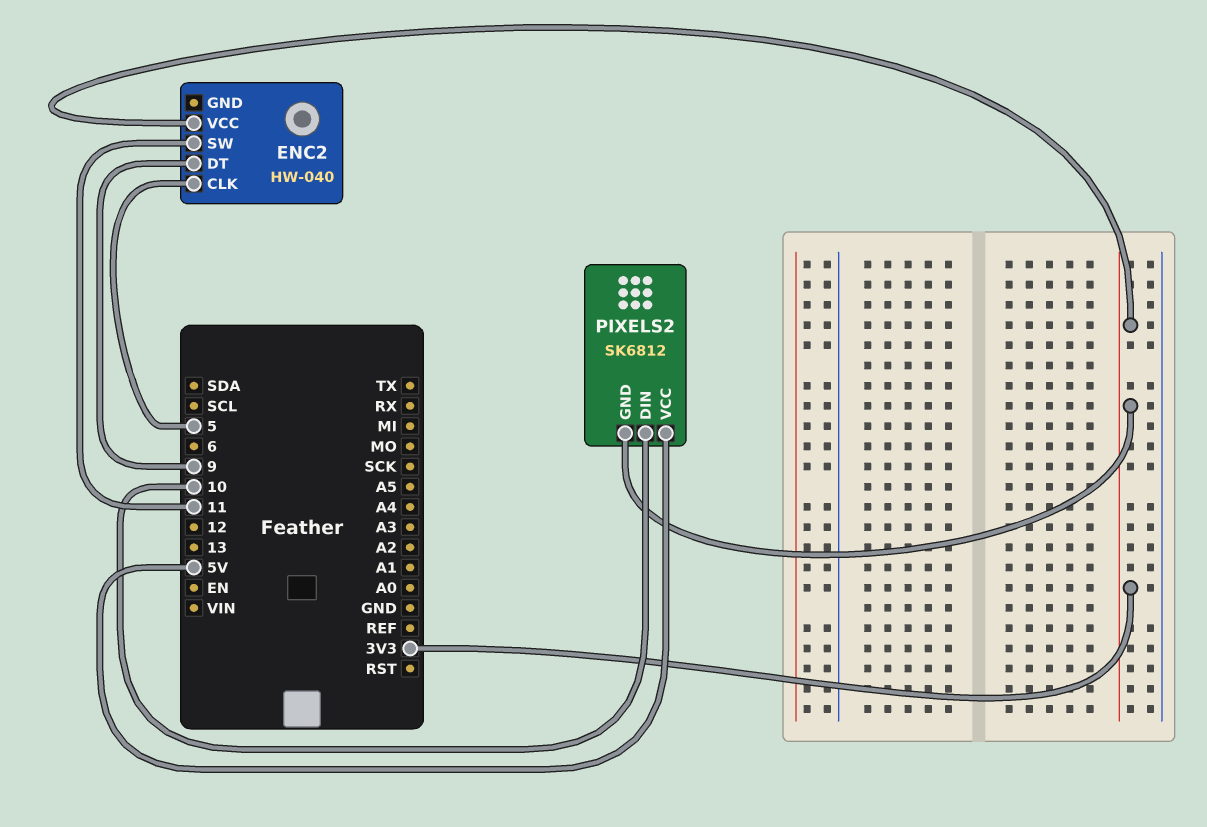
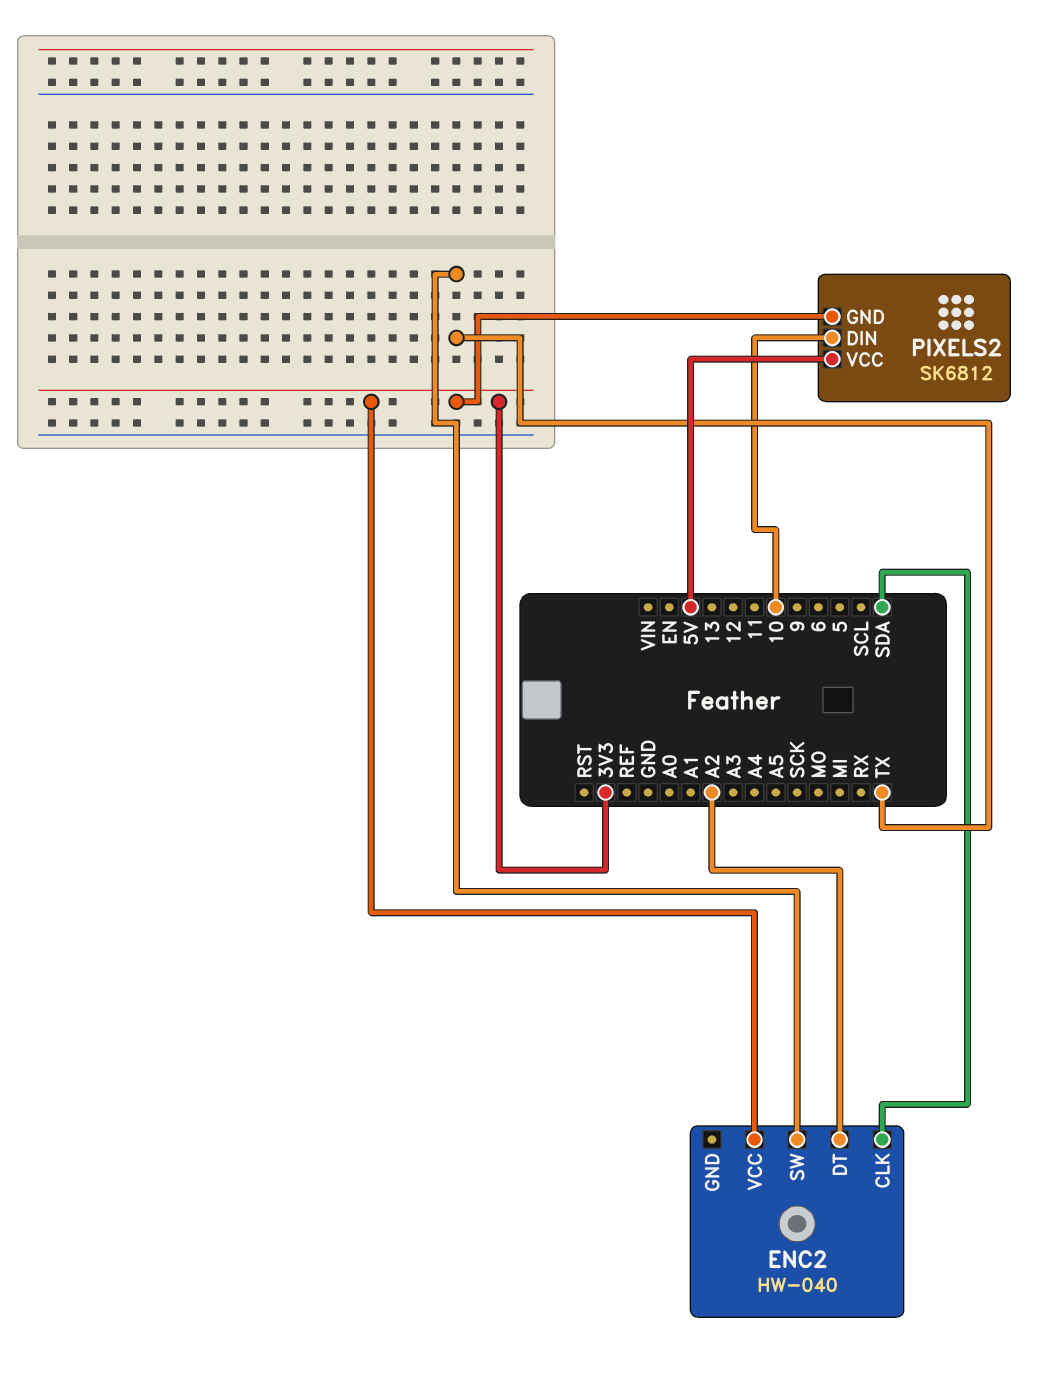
ENC2 pin CLK: 5 -> SDA
ENC2 pin DT: 9 -> A2
ENC2 pin SW: 11 -> TX

